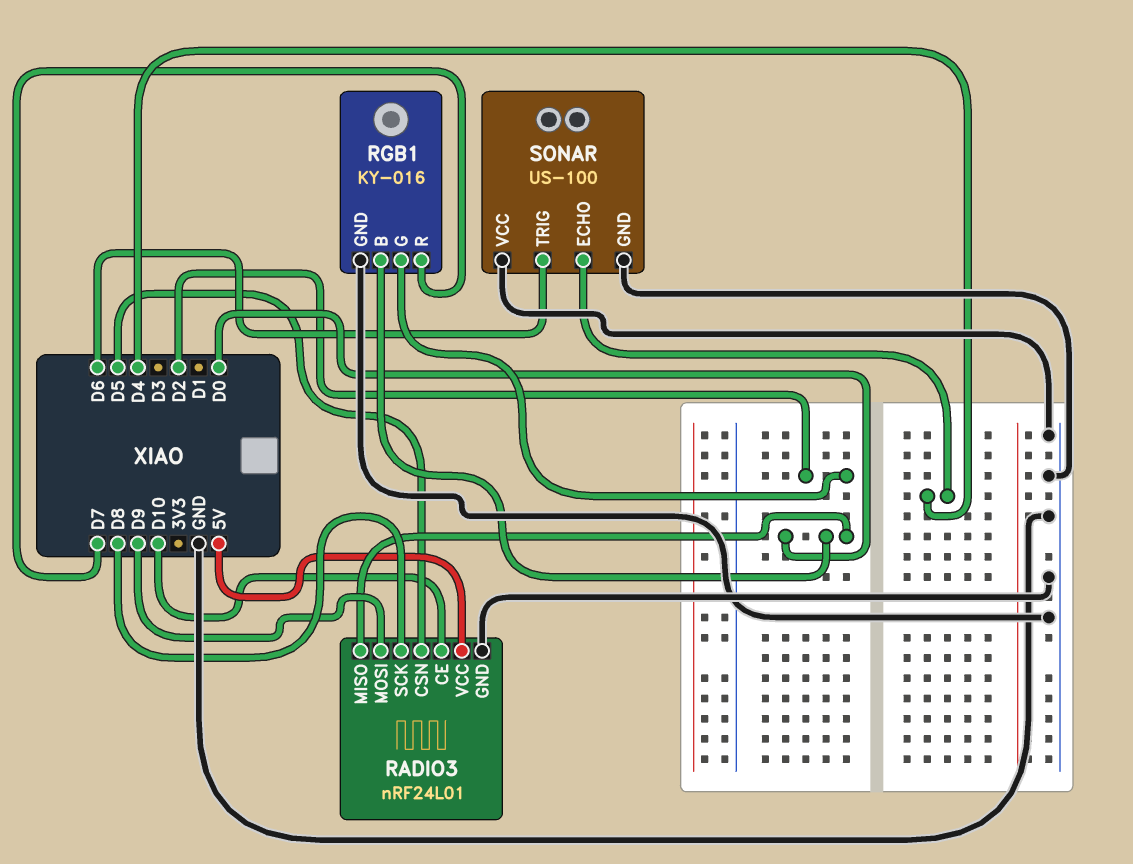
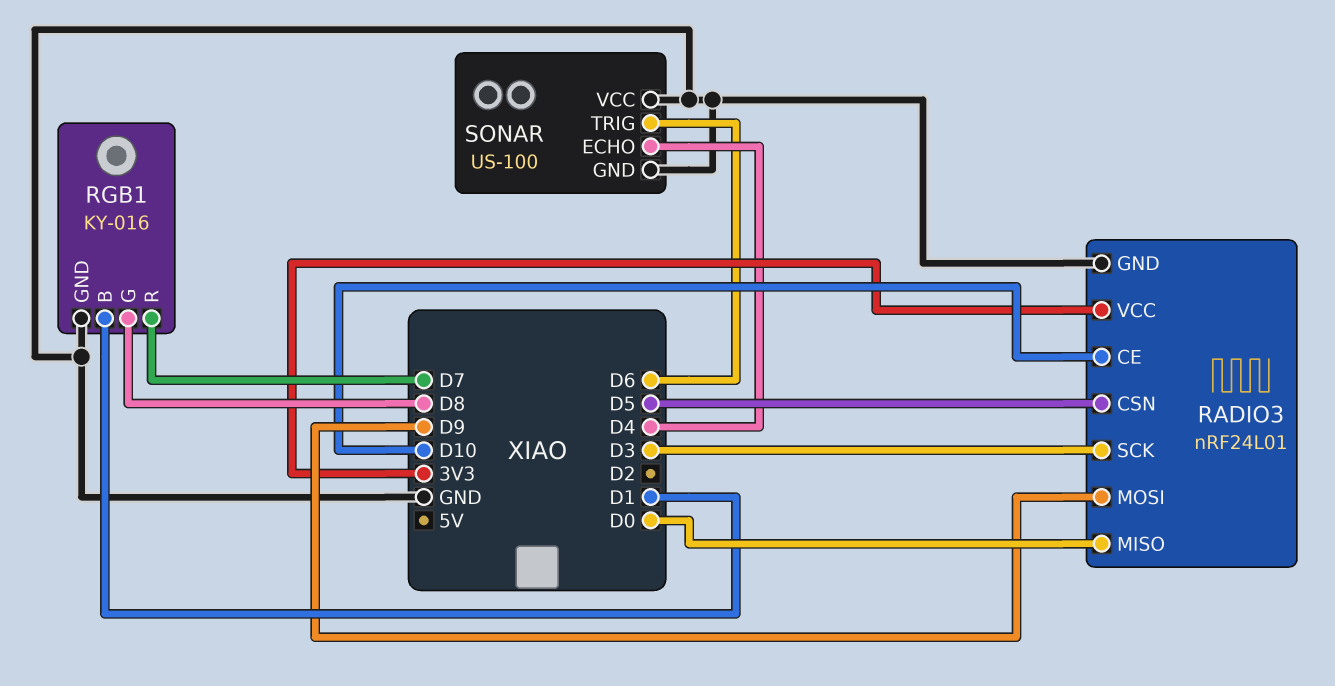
RADIO3 pin SCK: D8 -> D3
RADIO3 pin VCC: 5V -> 3V3
RGB1 pin B: D0 -> D1
RGB1 pin G: D2 -> D8

